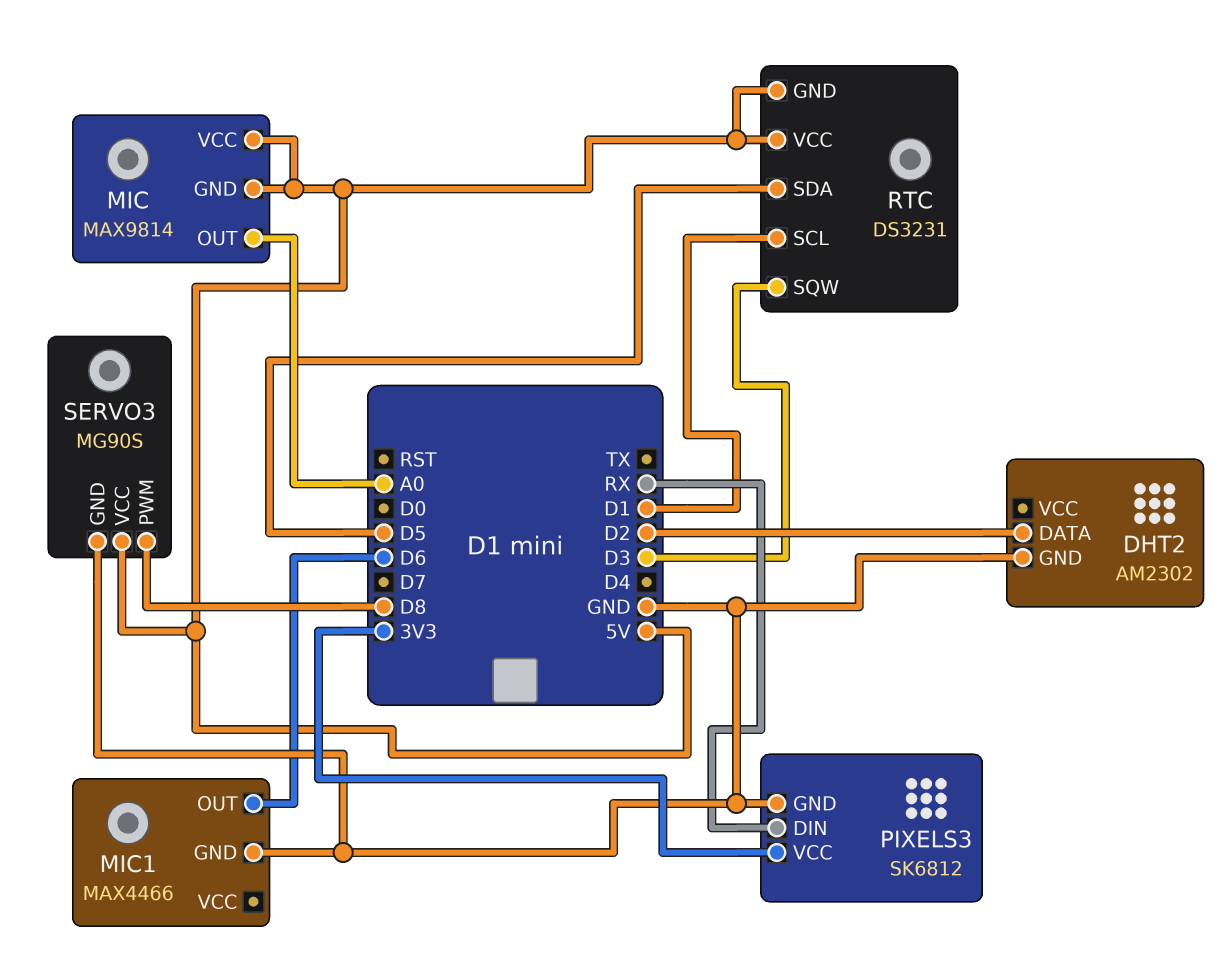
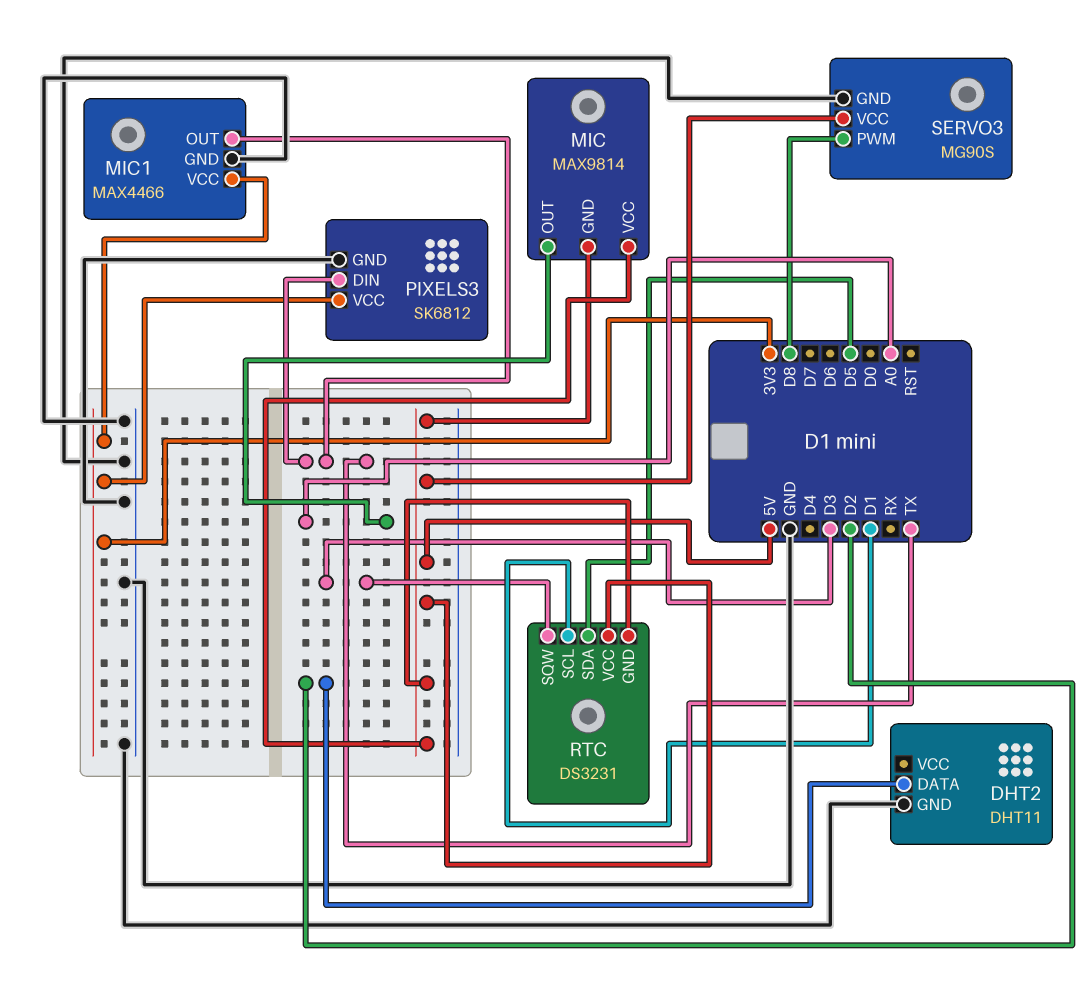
DHT2: AM2302 -> DHT11
MIC1 pin OUT: D6 -> TX
MIC1 pin VCC: none -> 3V3
PIXELS3 pin DIN: RX -> TX

